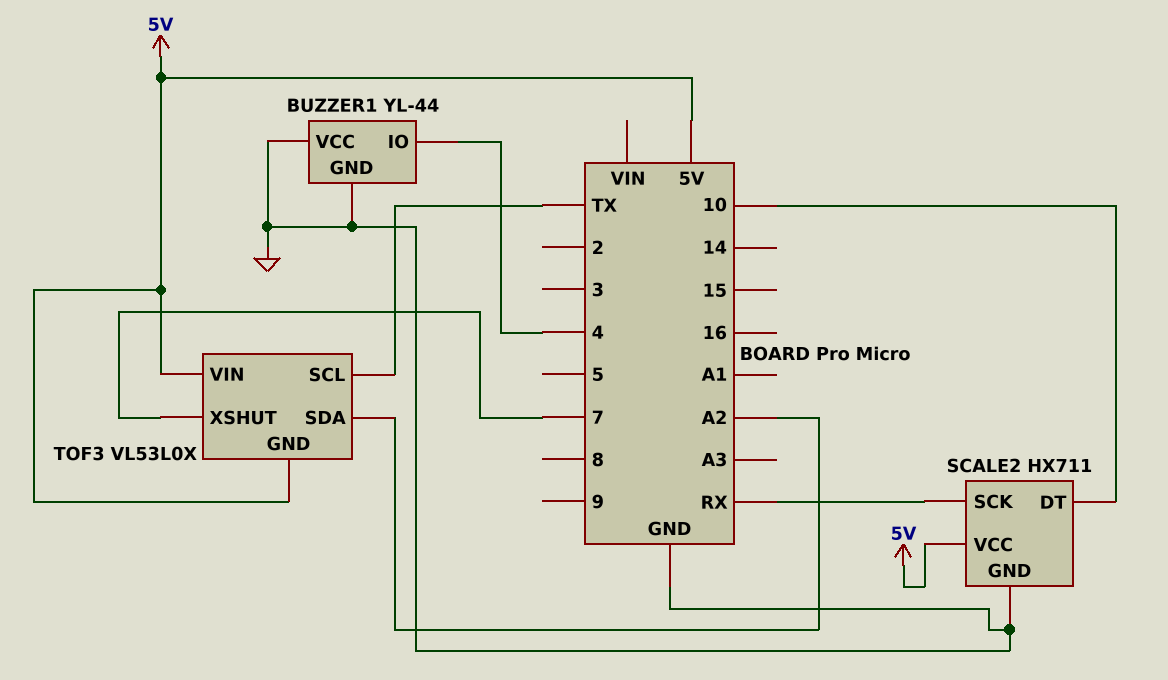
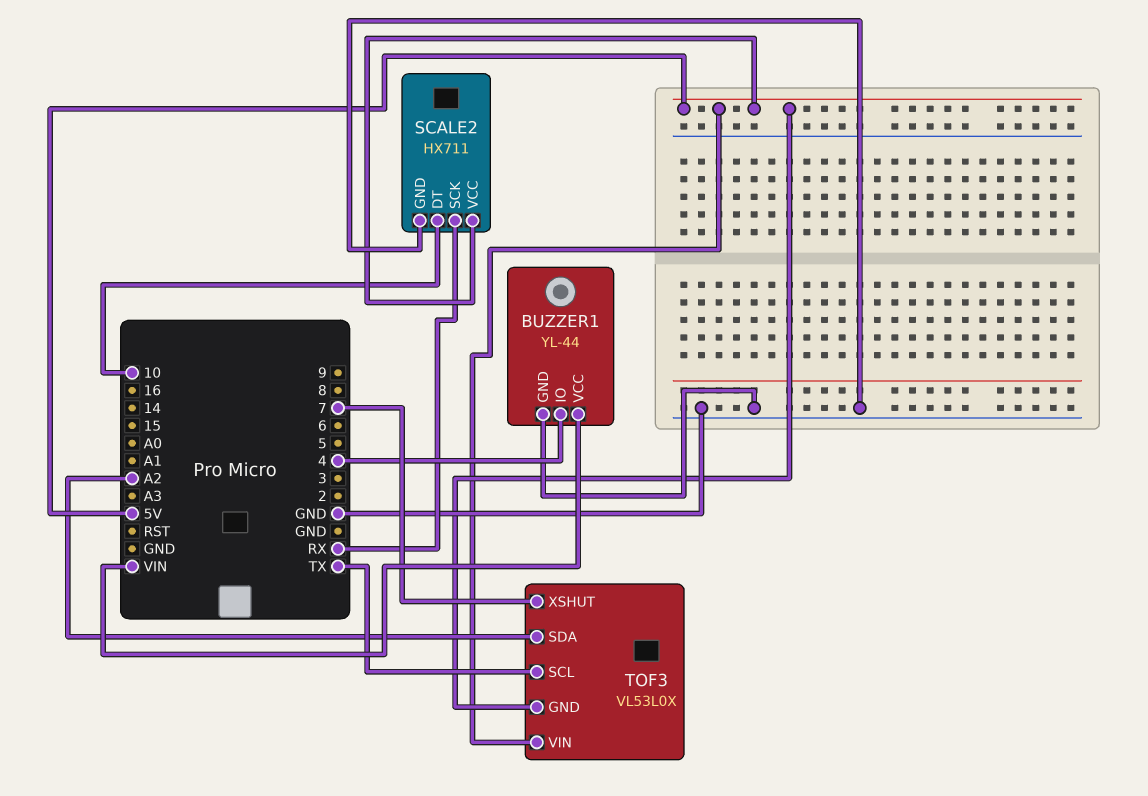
BUZZER1 pin VCC: GND -> VIN

